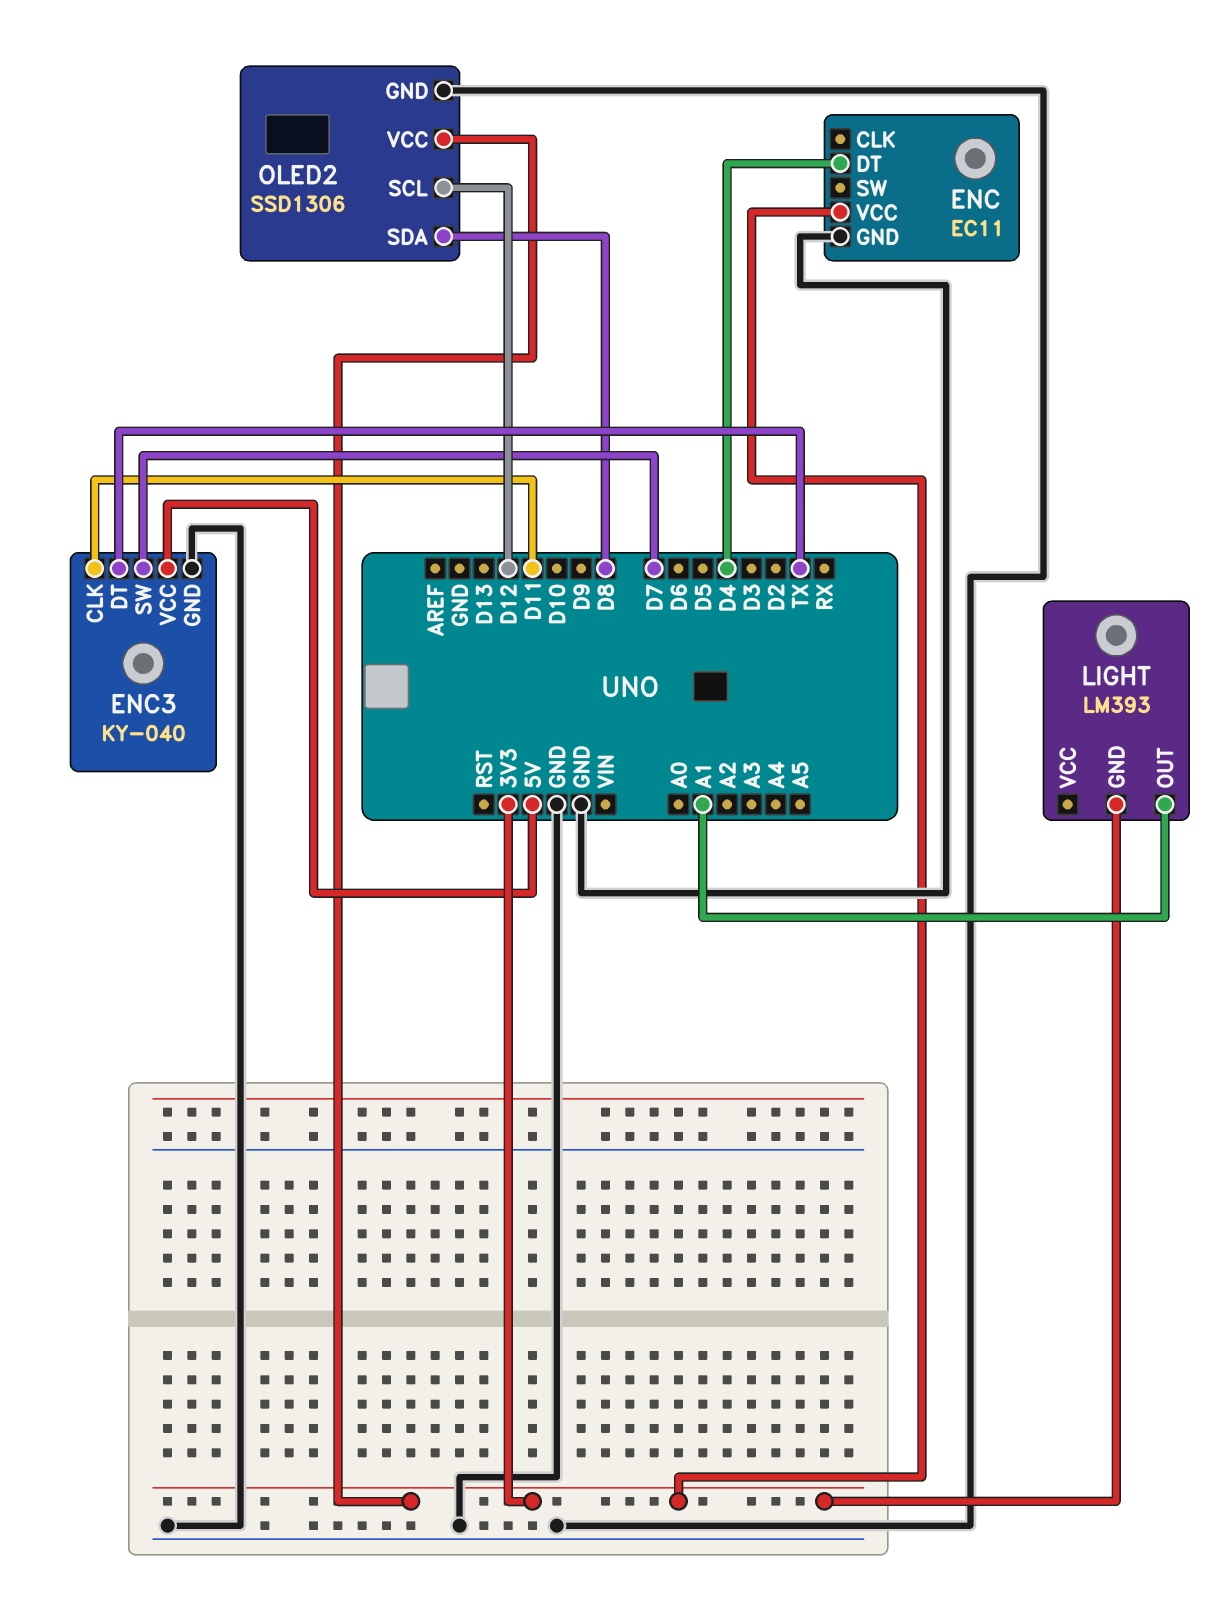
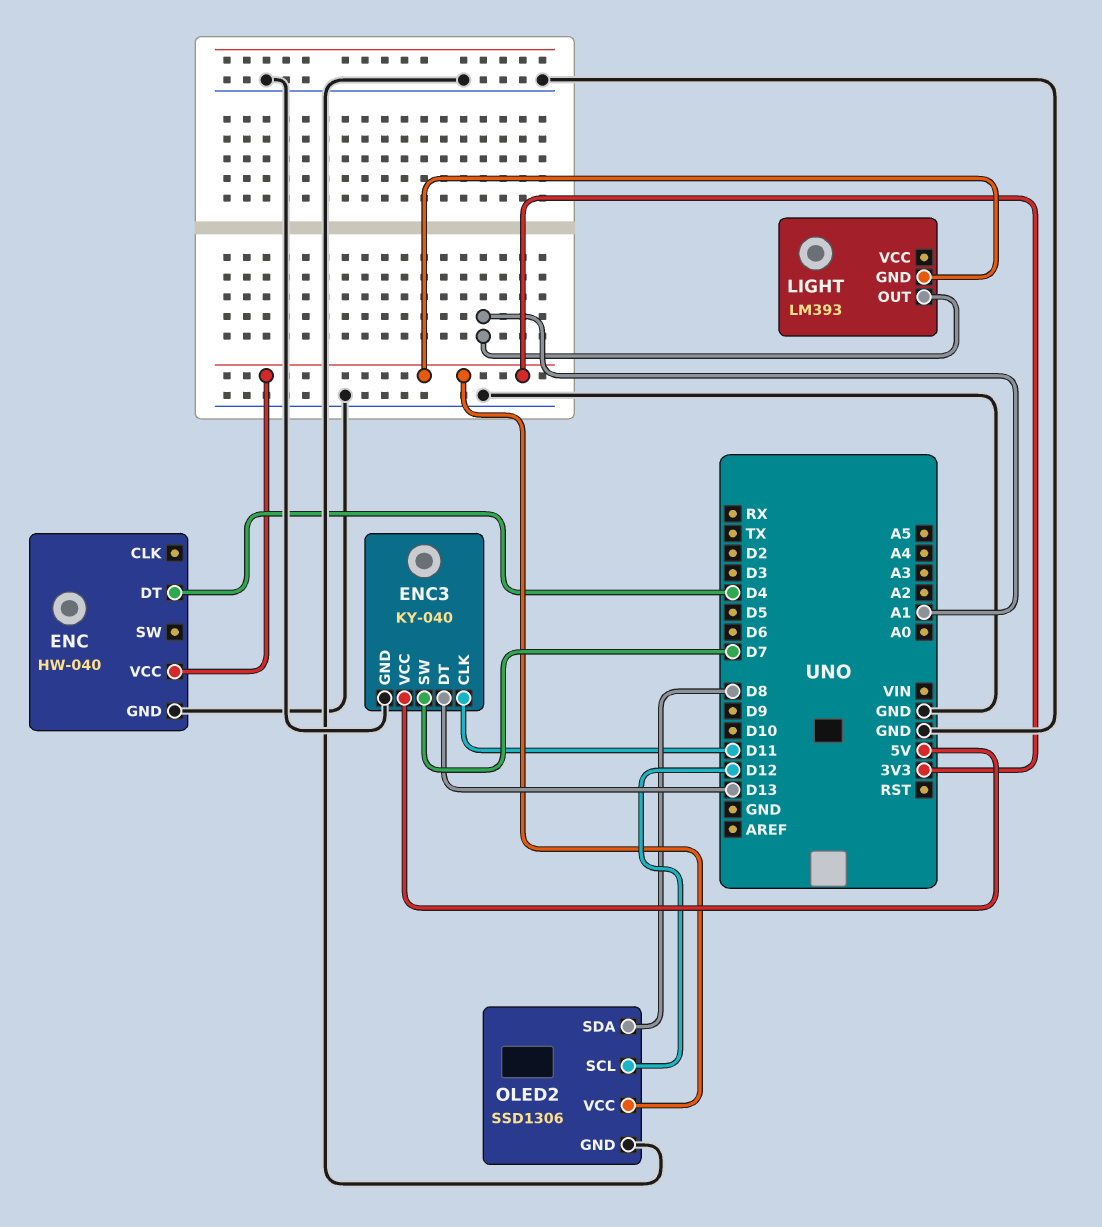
ENC: EC11 -> HW-040
ENC3 pin DT: TX -> D13

